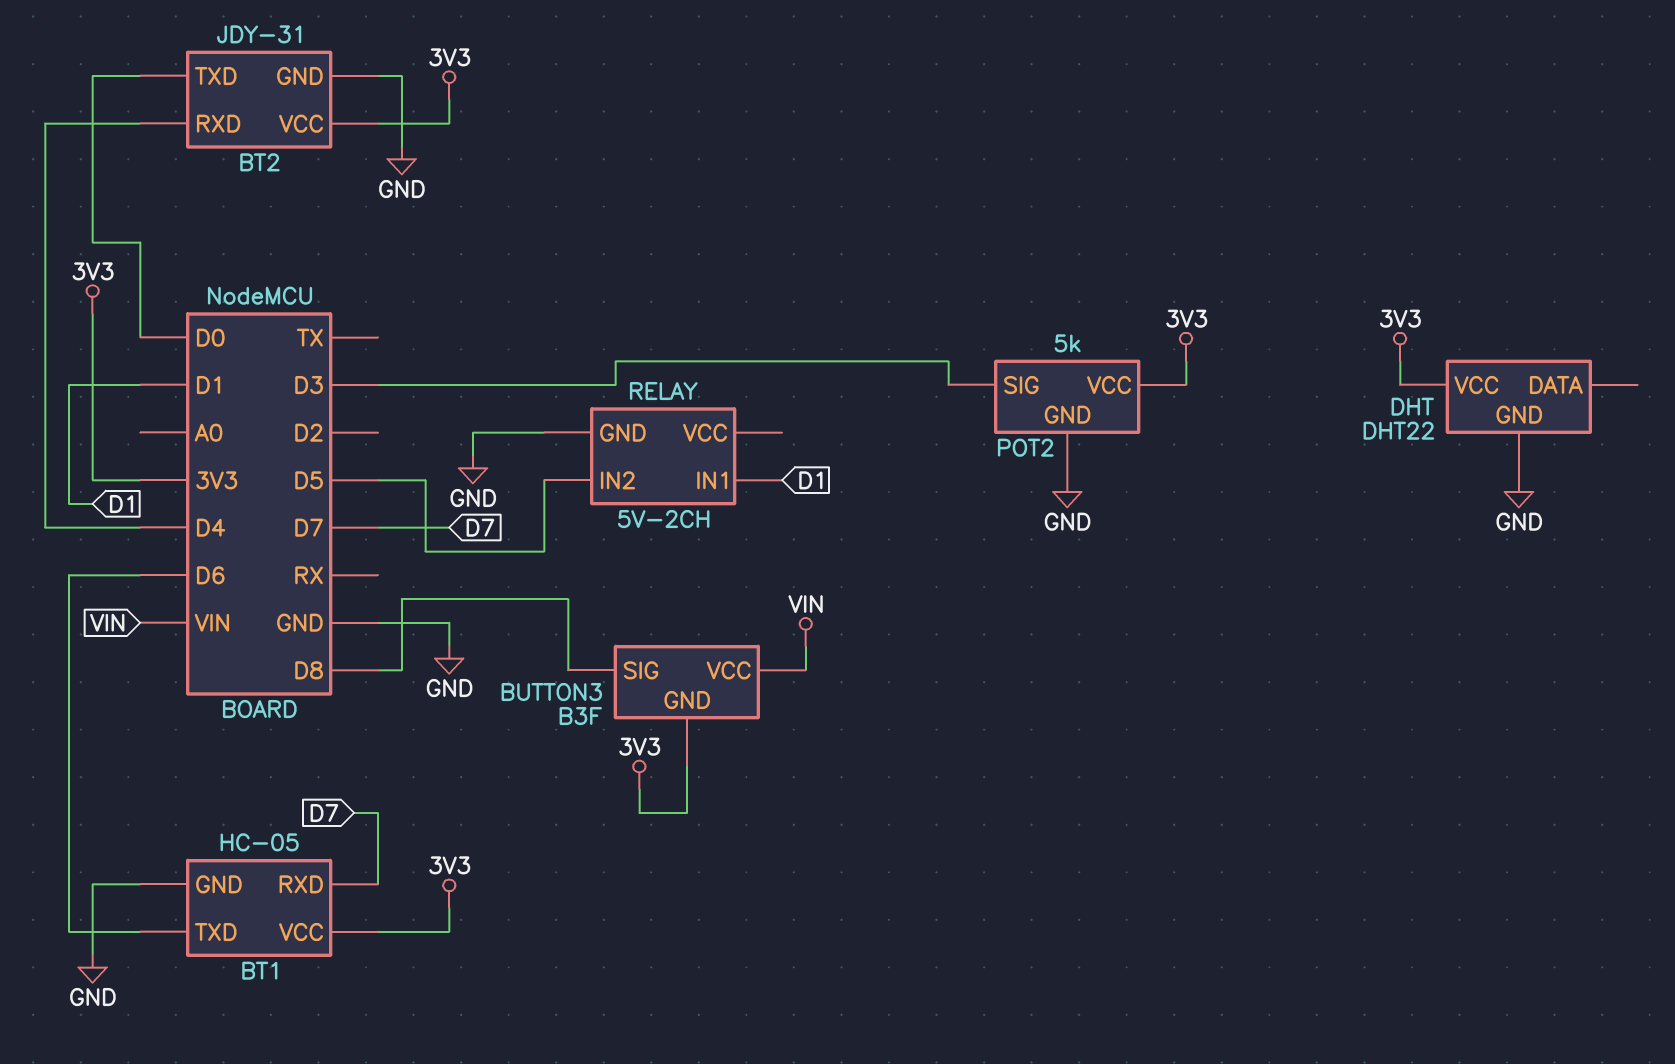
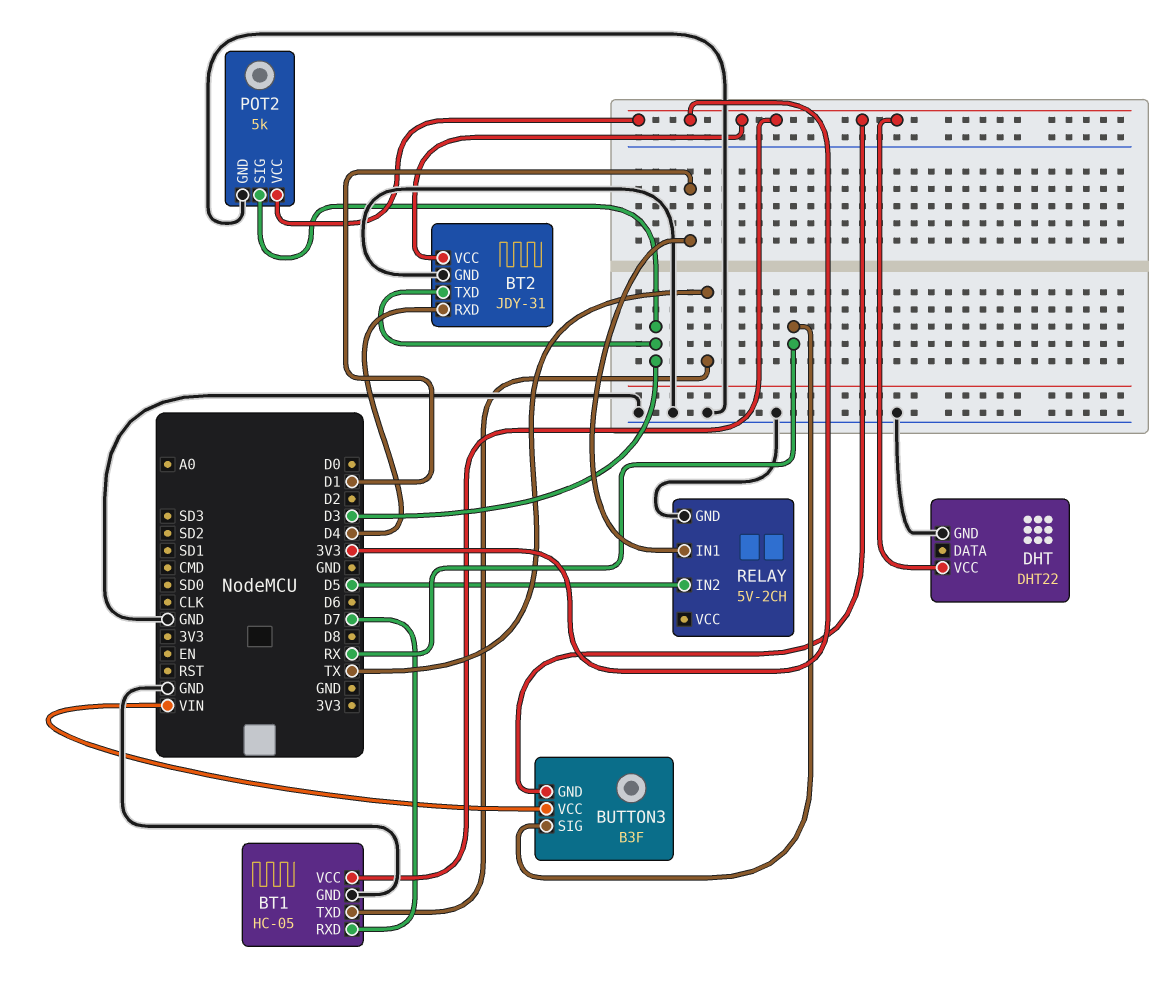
BT1 pin TXD: D6 -> TX
BT2 pin TXD: D0 -> D3
BUTTON3 pin SIG: D8 -> RX

